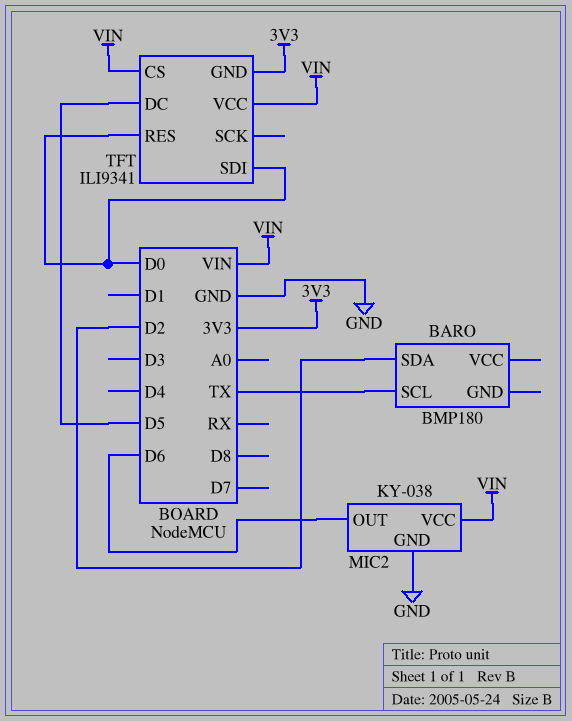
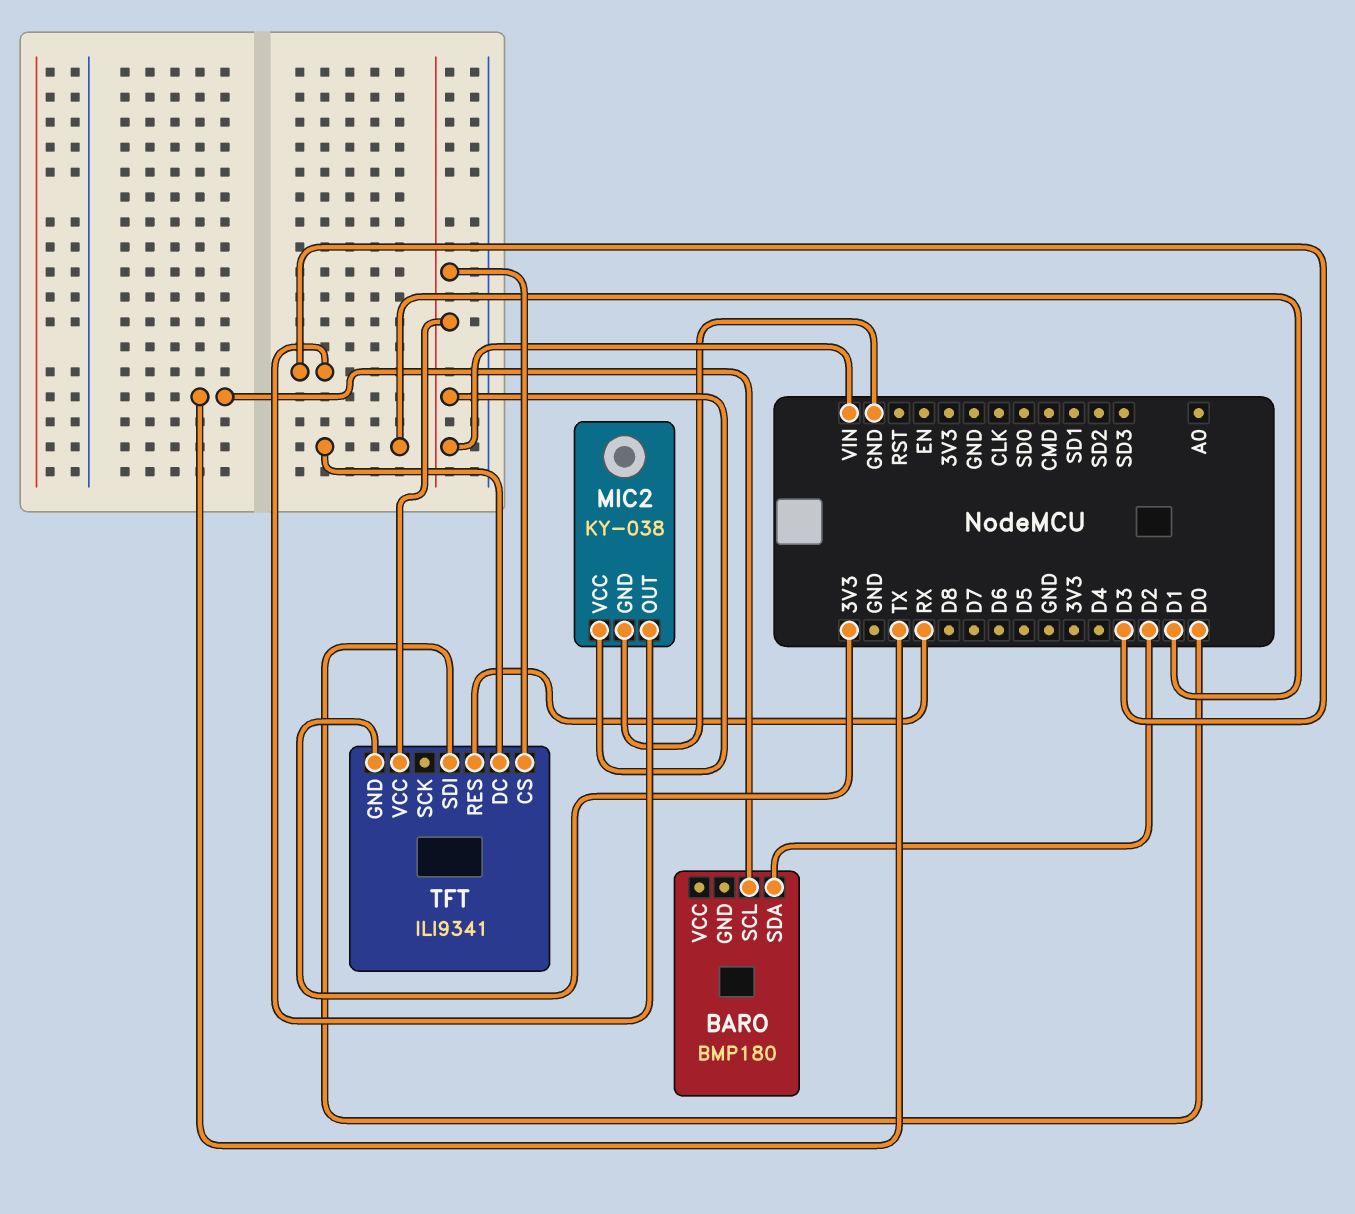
MIC2 pin OUT: D6 -> D3
TFT pin DC: D5 -> D1
TFT pin RES: D0 -> RX

